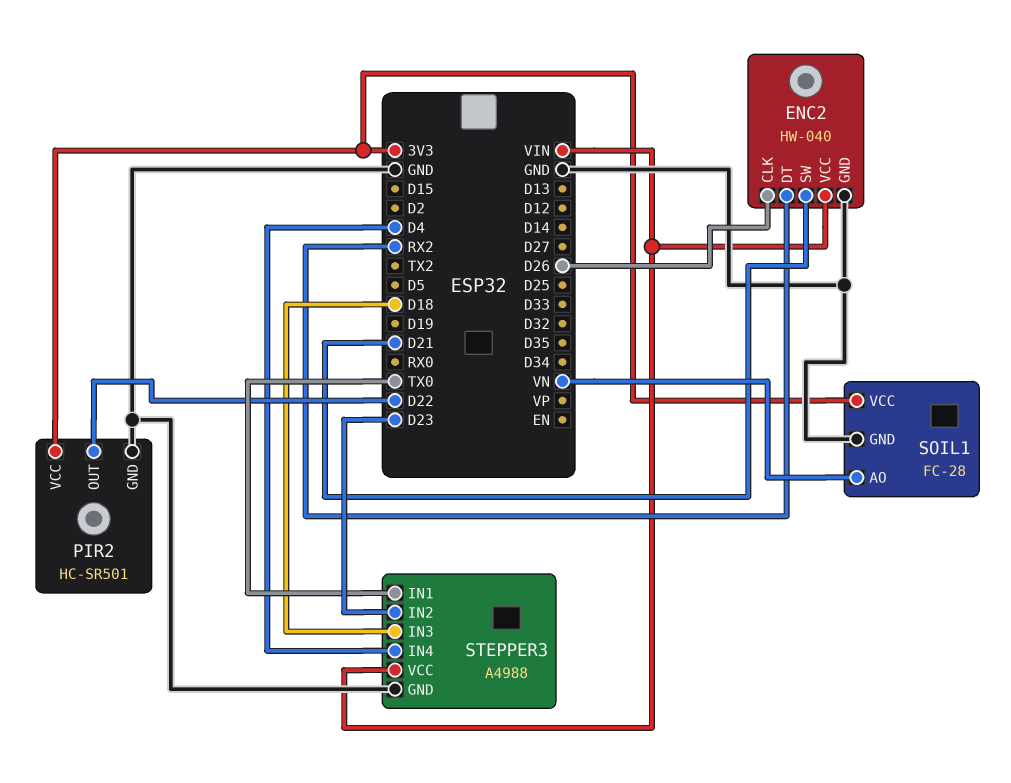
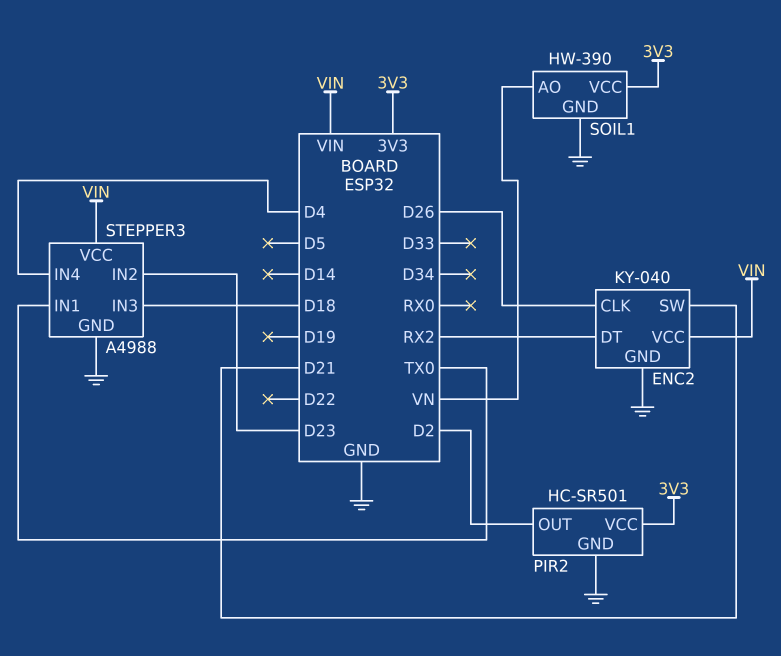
ENC2: HW-040 -> KY-040
PIR2 pin OUT: D22 -> D2
SOIL1: FC-28 -> HW-390

